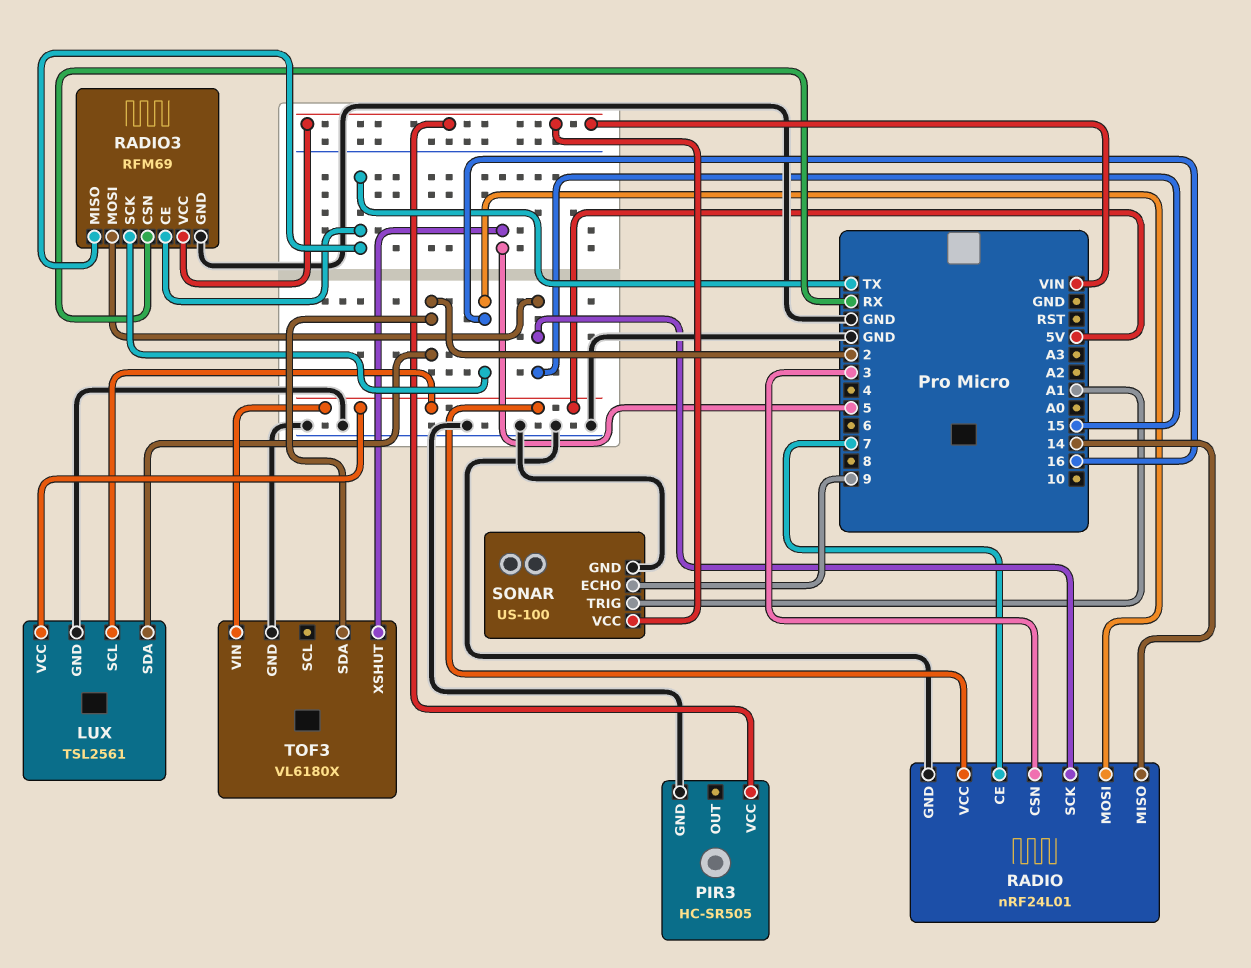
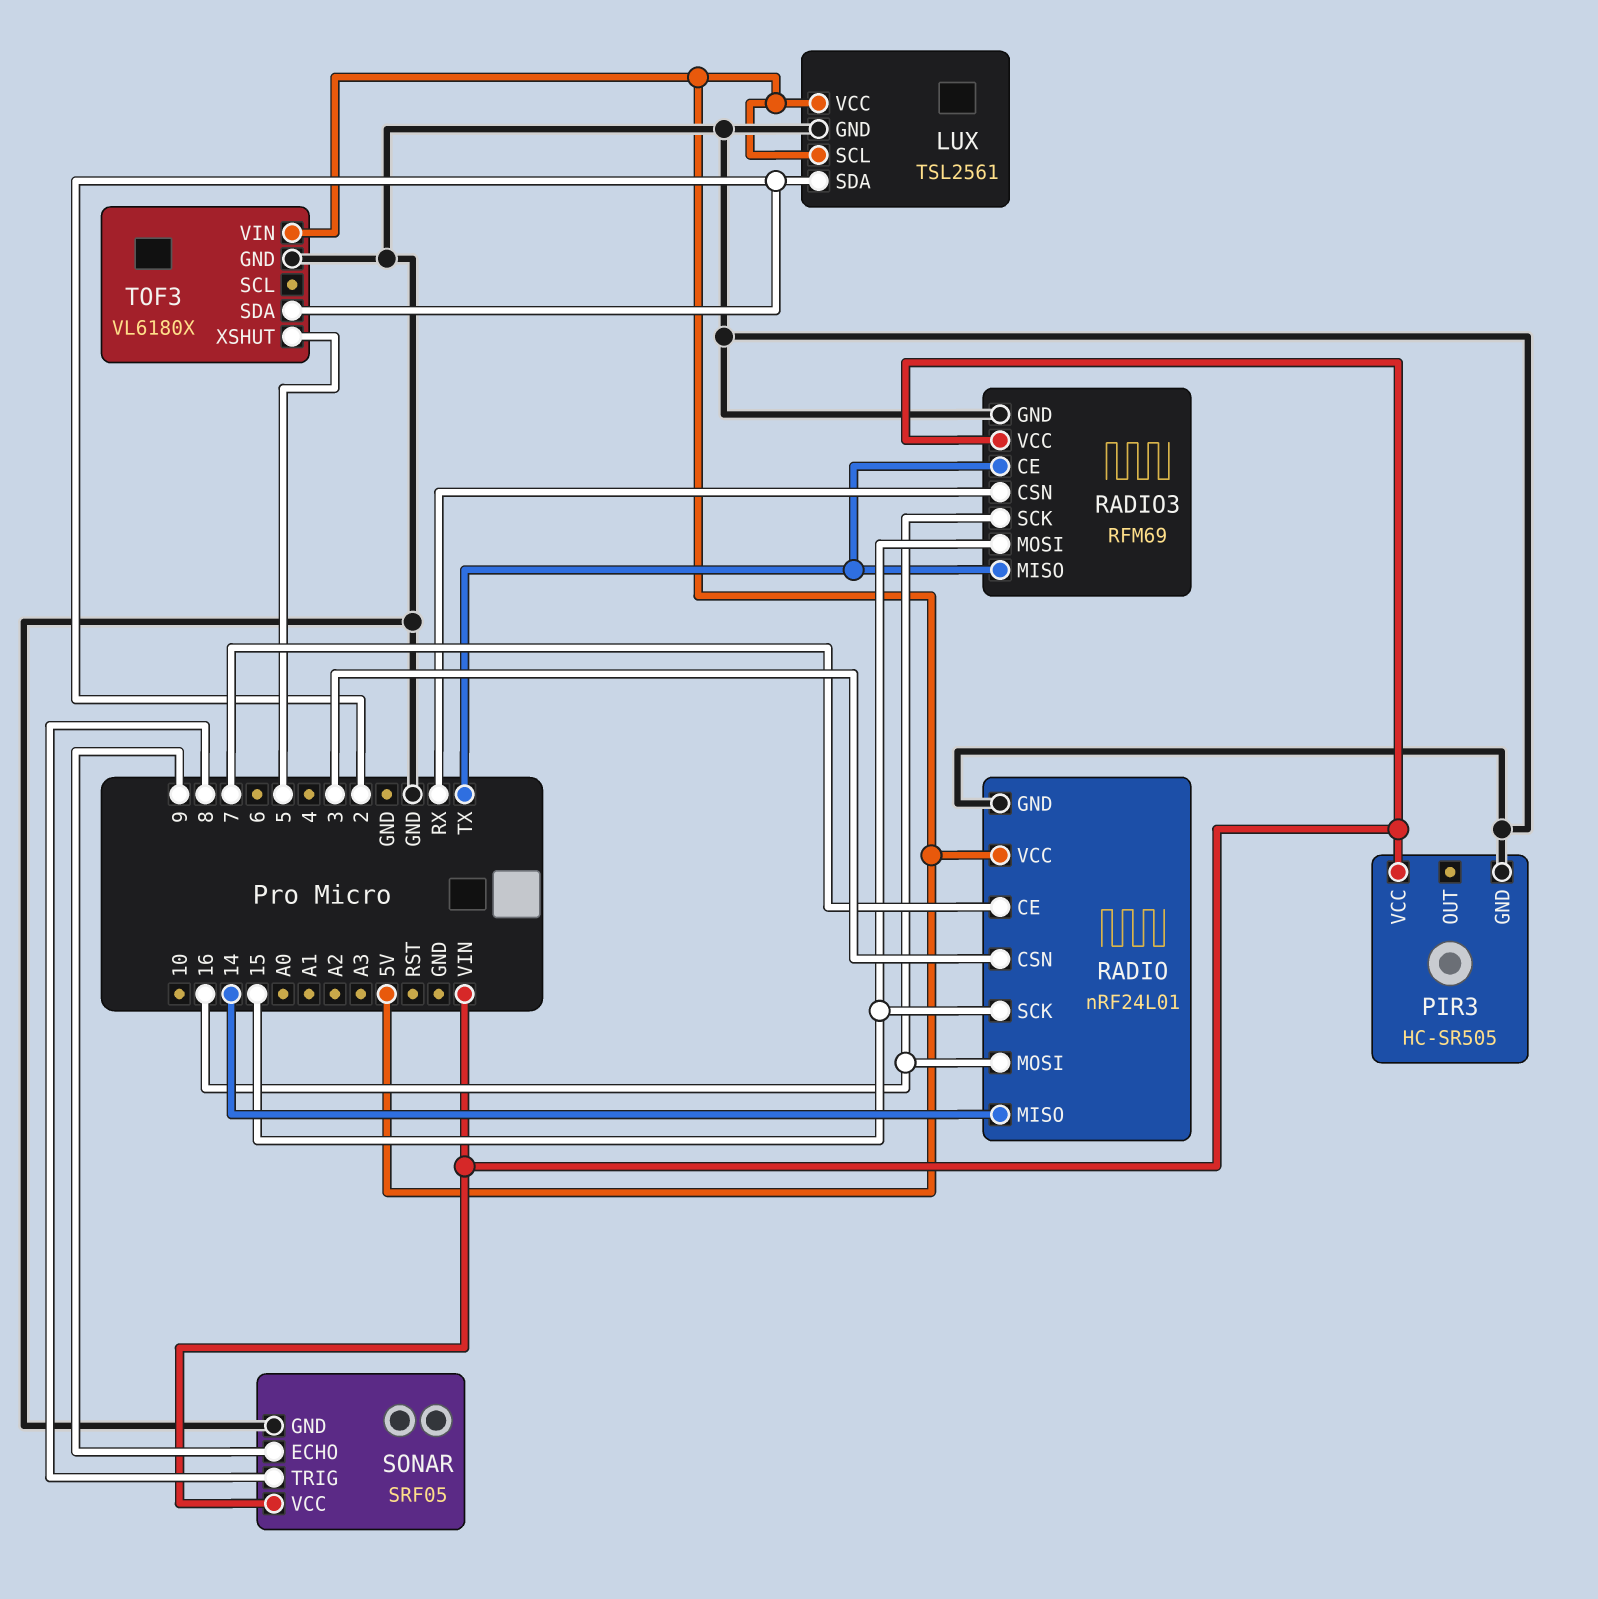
SONAR: US-100 -> SRF05
SONAR pin TRIG: A1 -> 8

